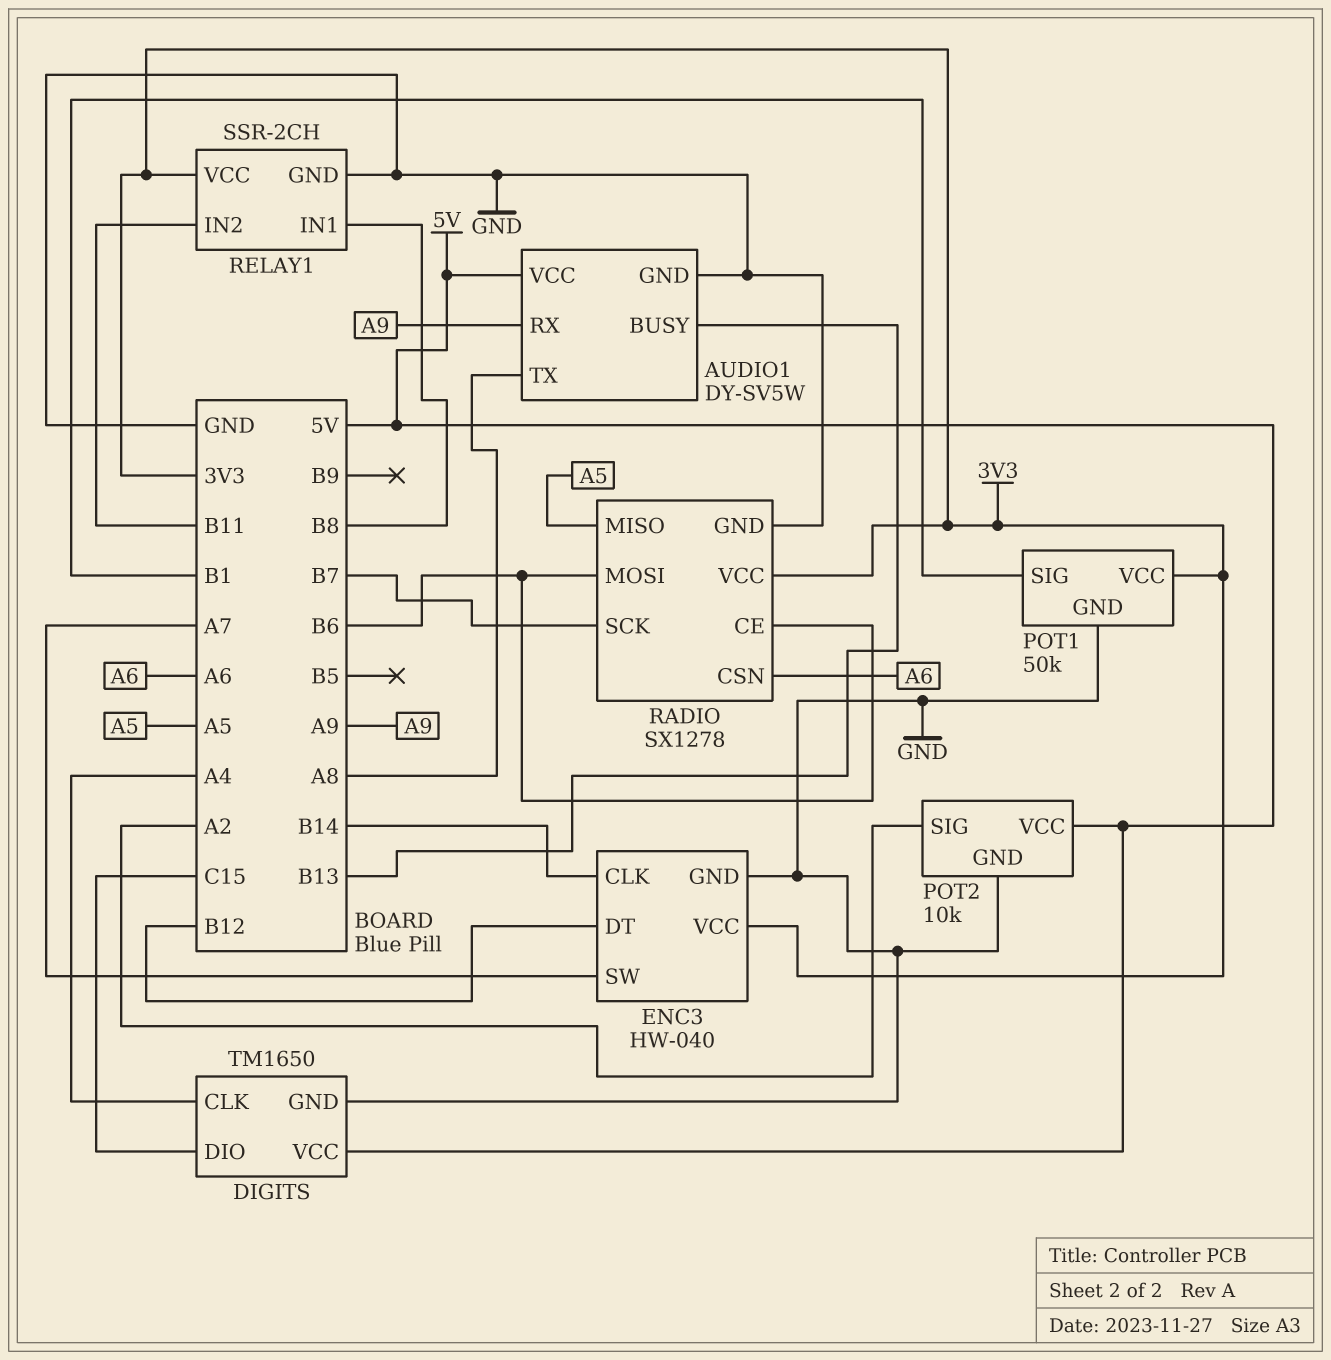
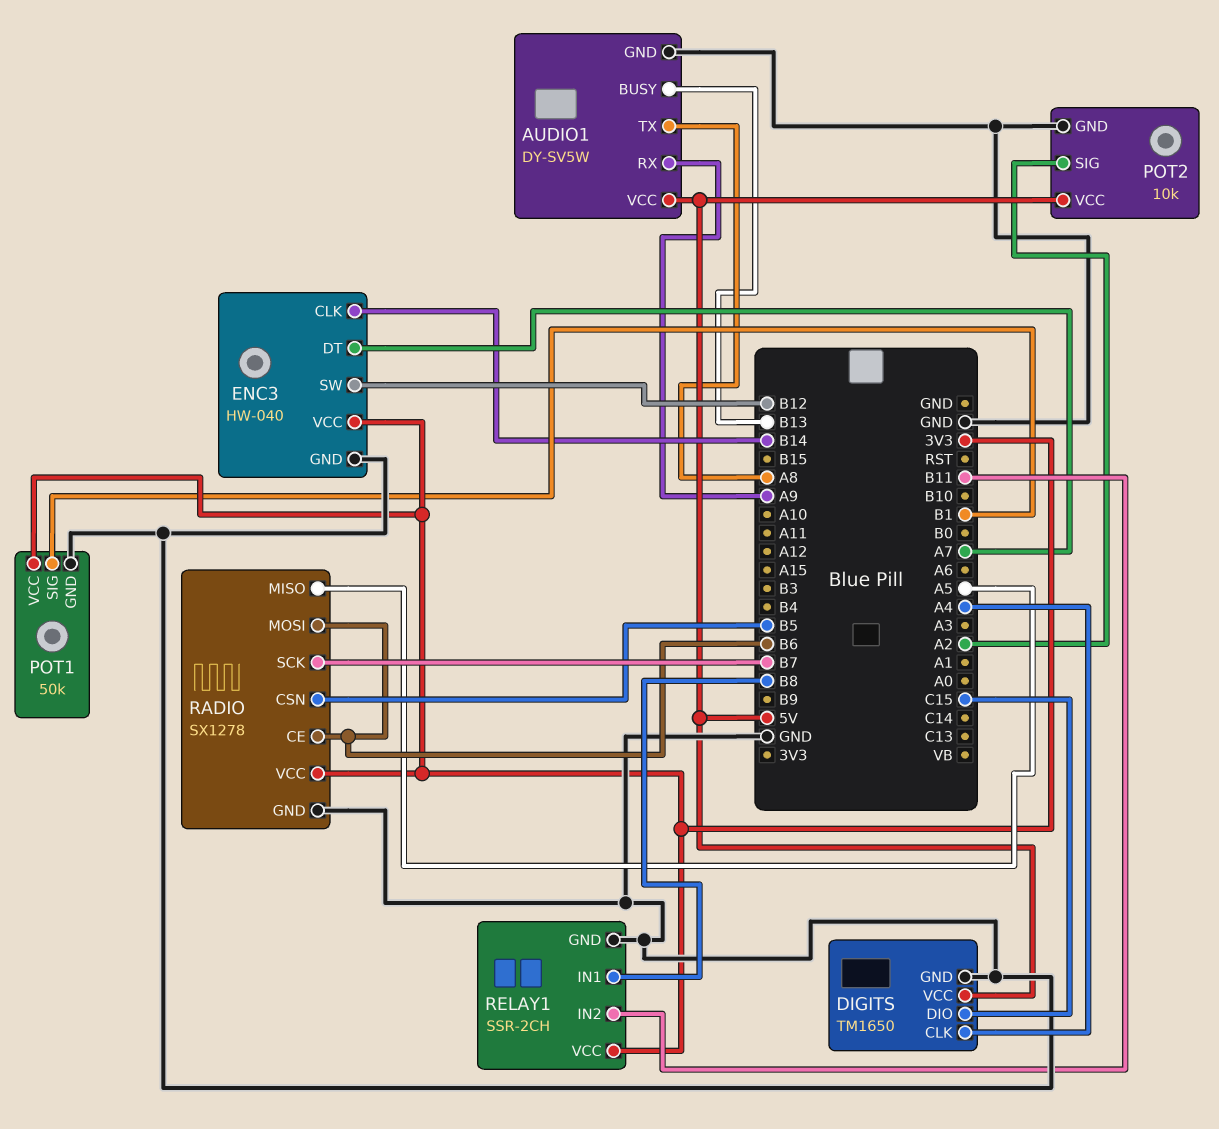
ENC3 pin DT: B12 -> A7
ENC3 pin SW: A7 -> B12
RADIO pin CSN: A6 -> B5

